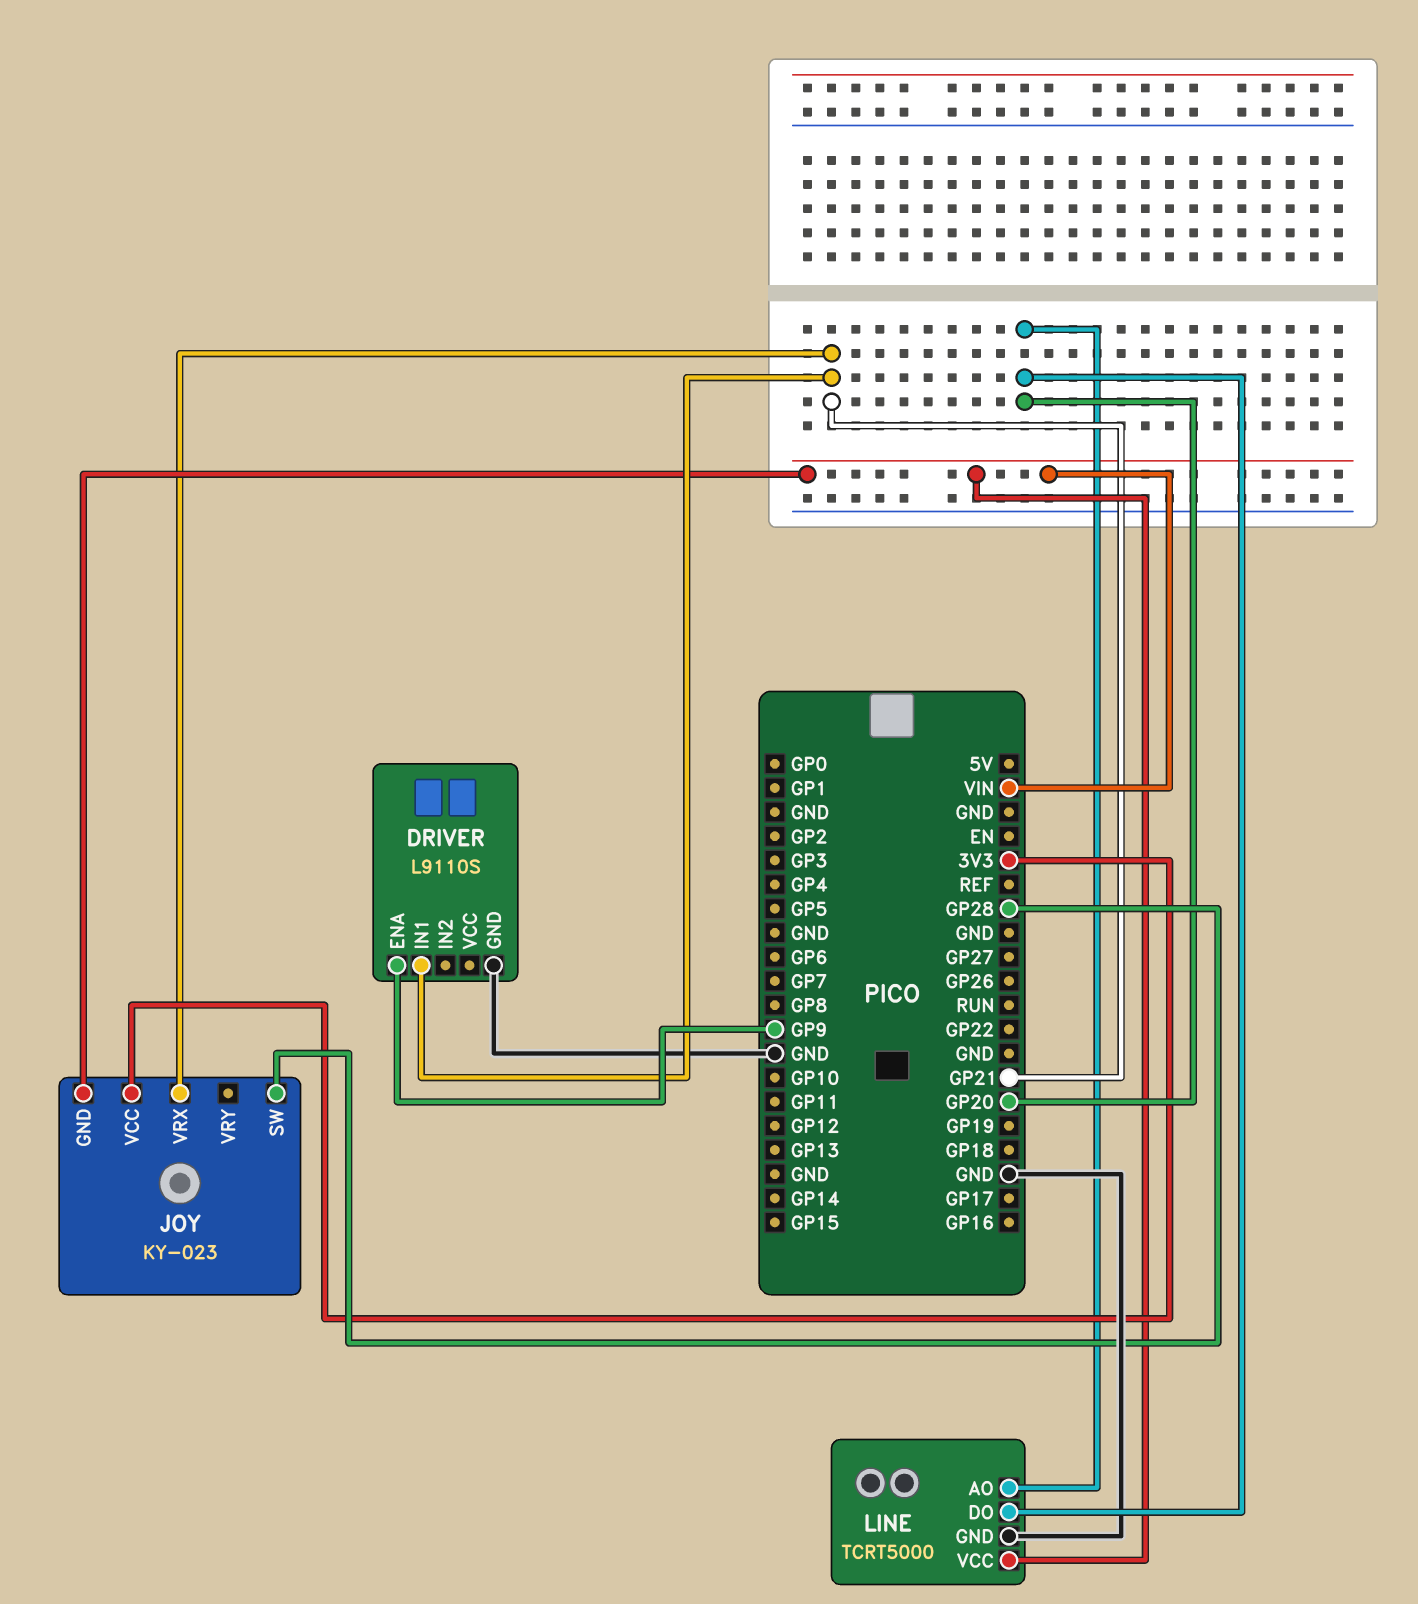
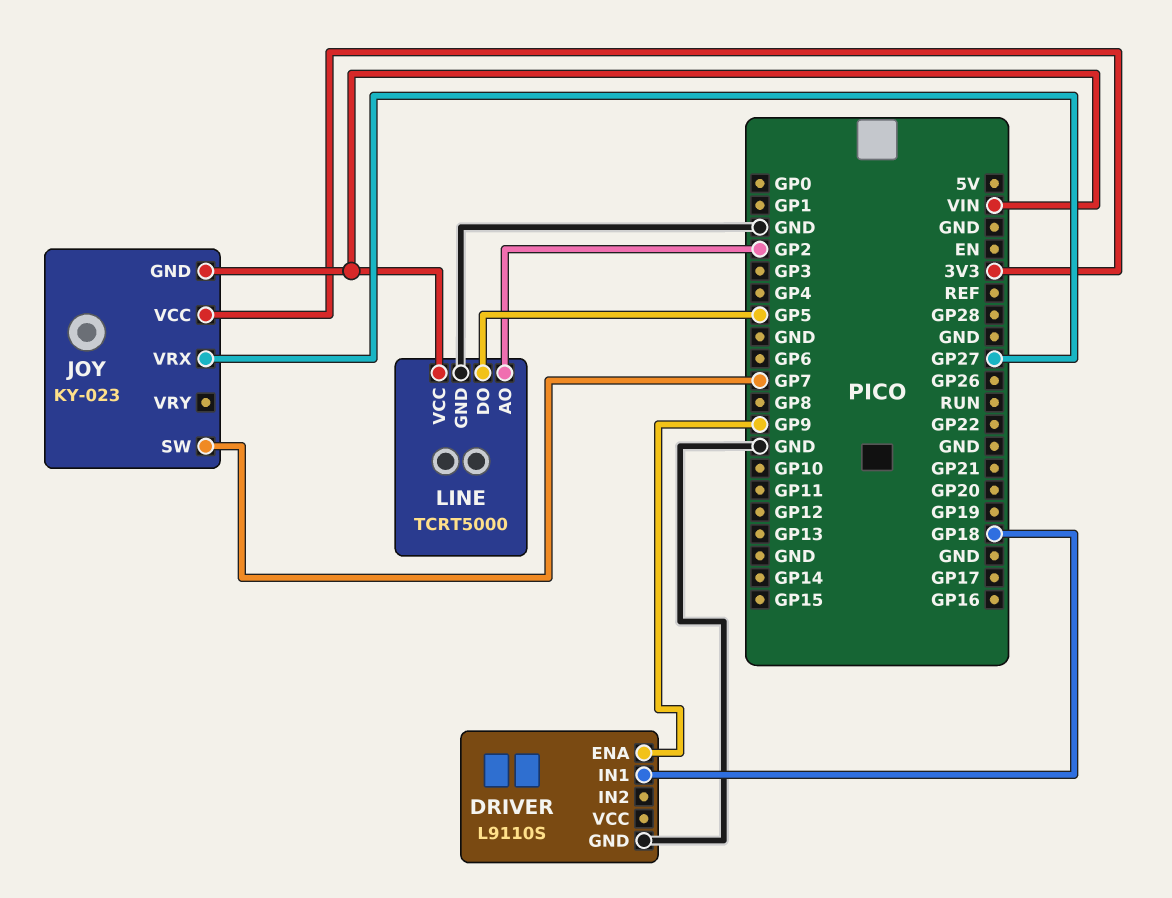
DRIVER pin IN1: GP21 -> GP18
JOY pin SW: GP28 -> GP7
JOY pin VRX: GP21 -> GP27
LINE pin AO: GP20 -> GP2
LINE pin DO: GP20 -> GP5

